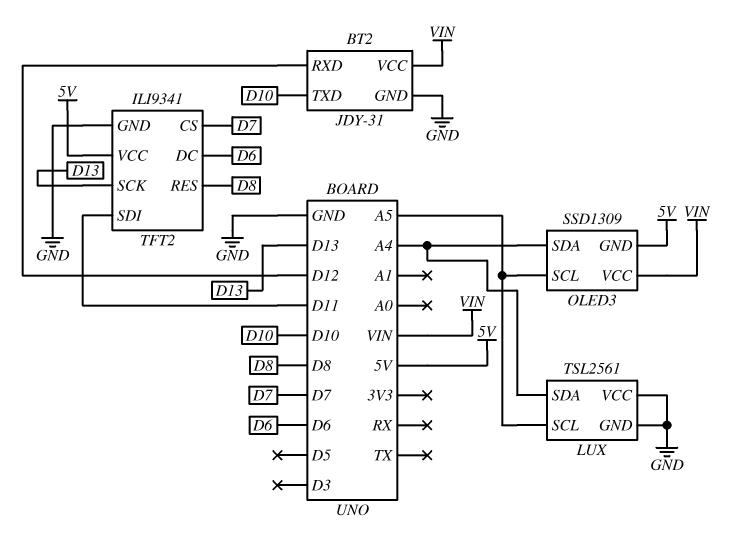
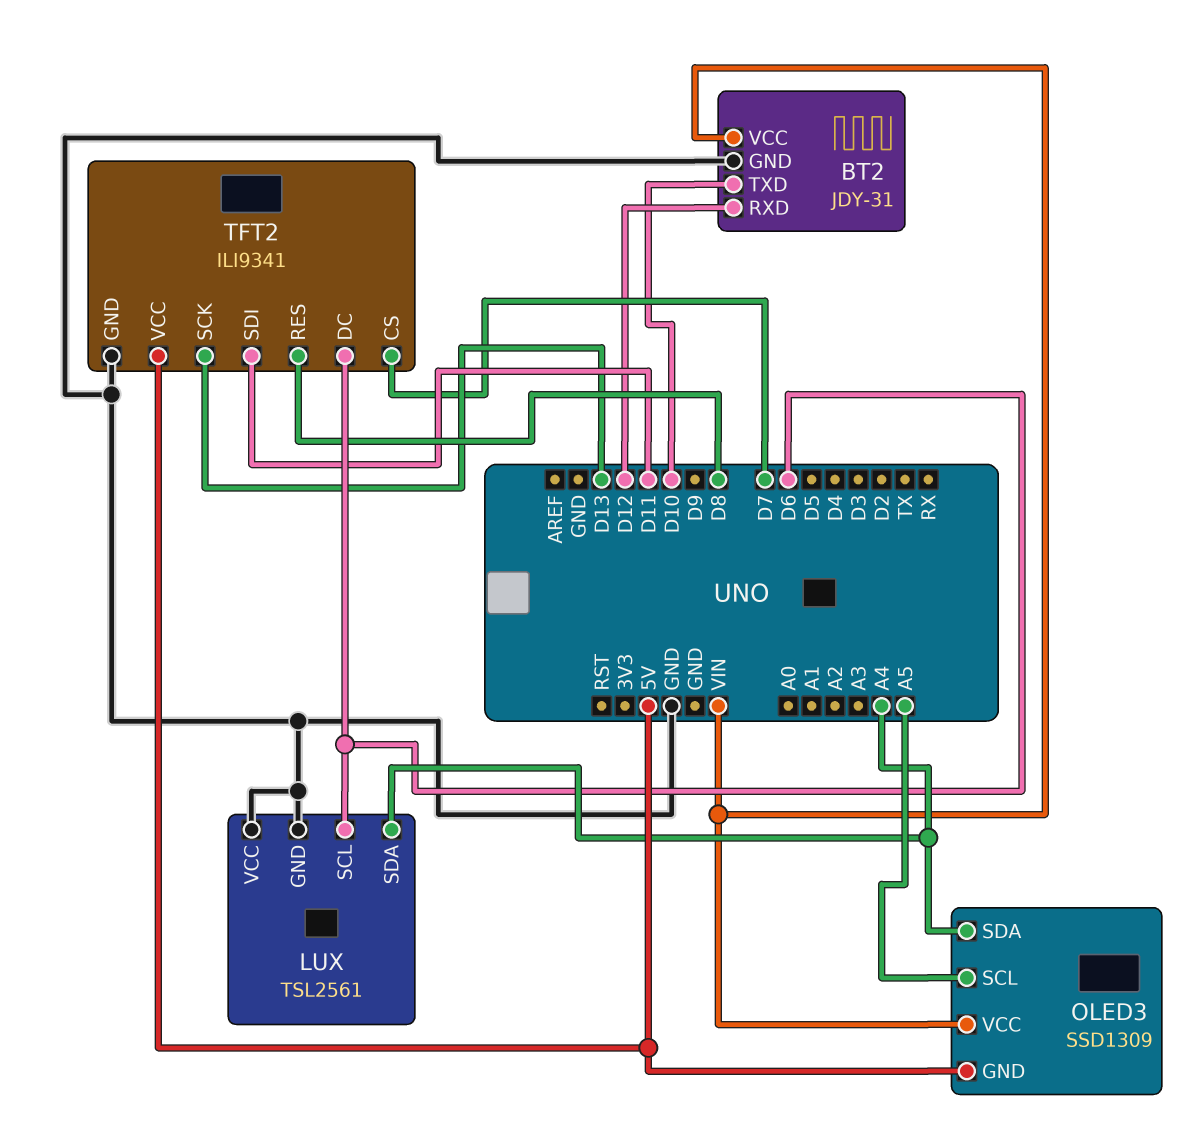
LUX pin SCL: A5 -> D6

